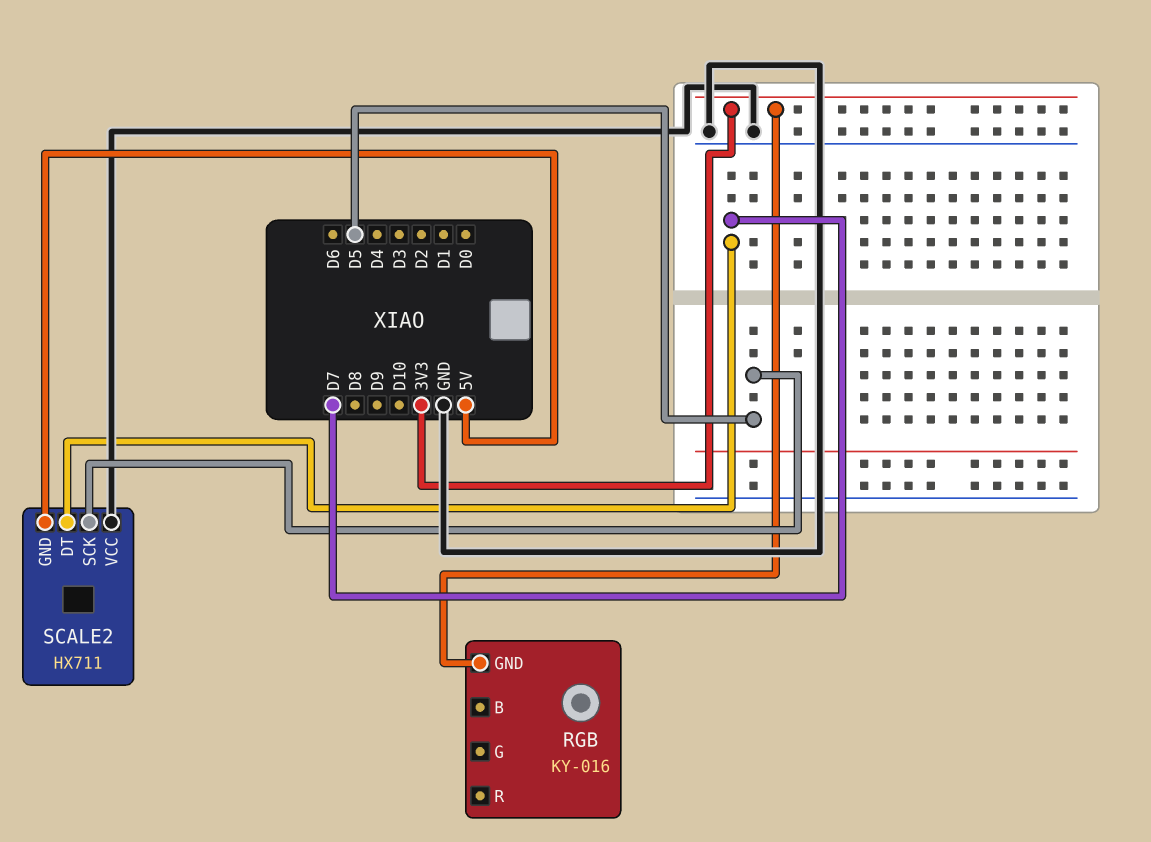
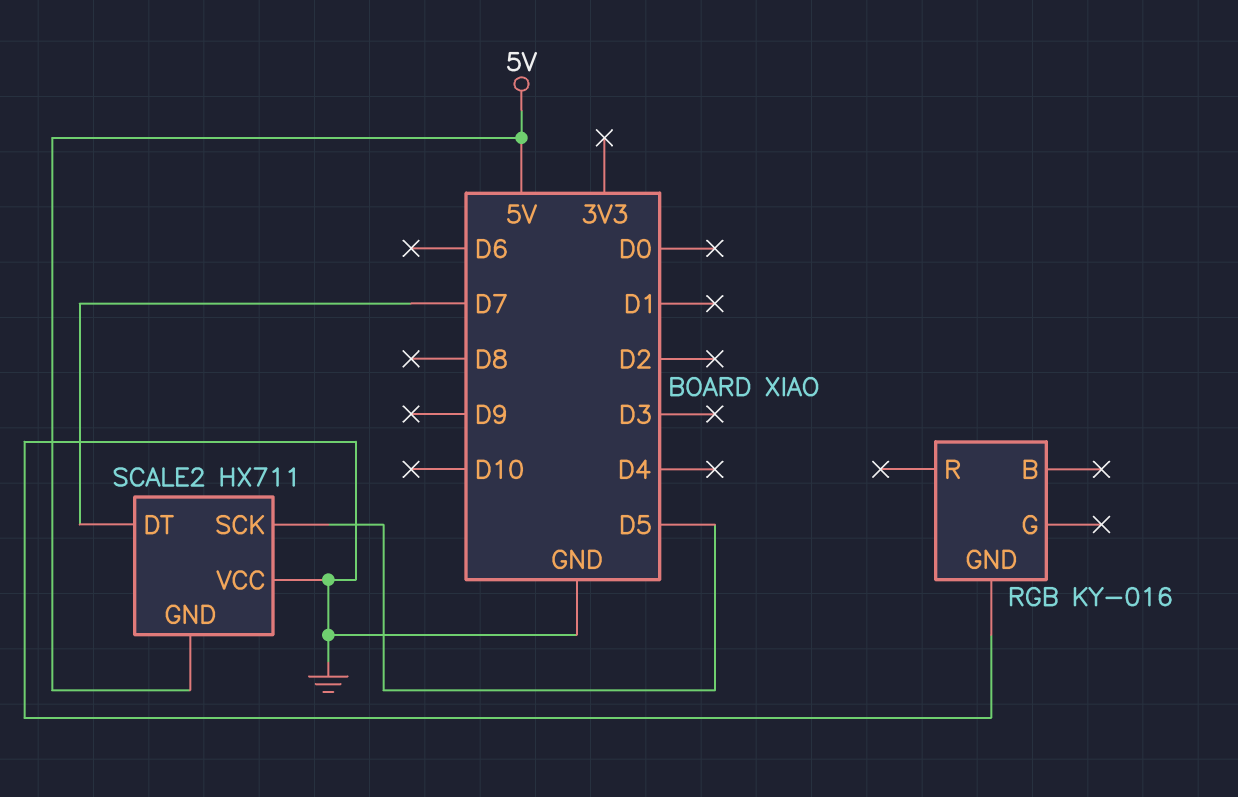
RGB pin GND: 3V3 -> GND

